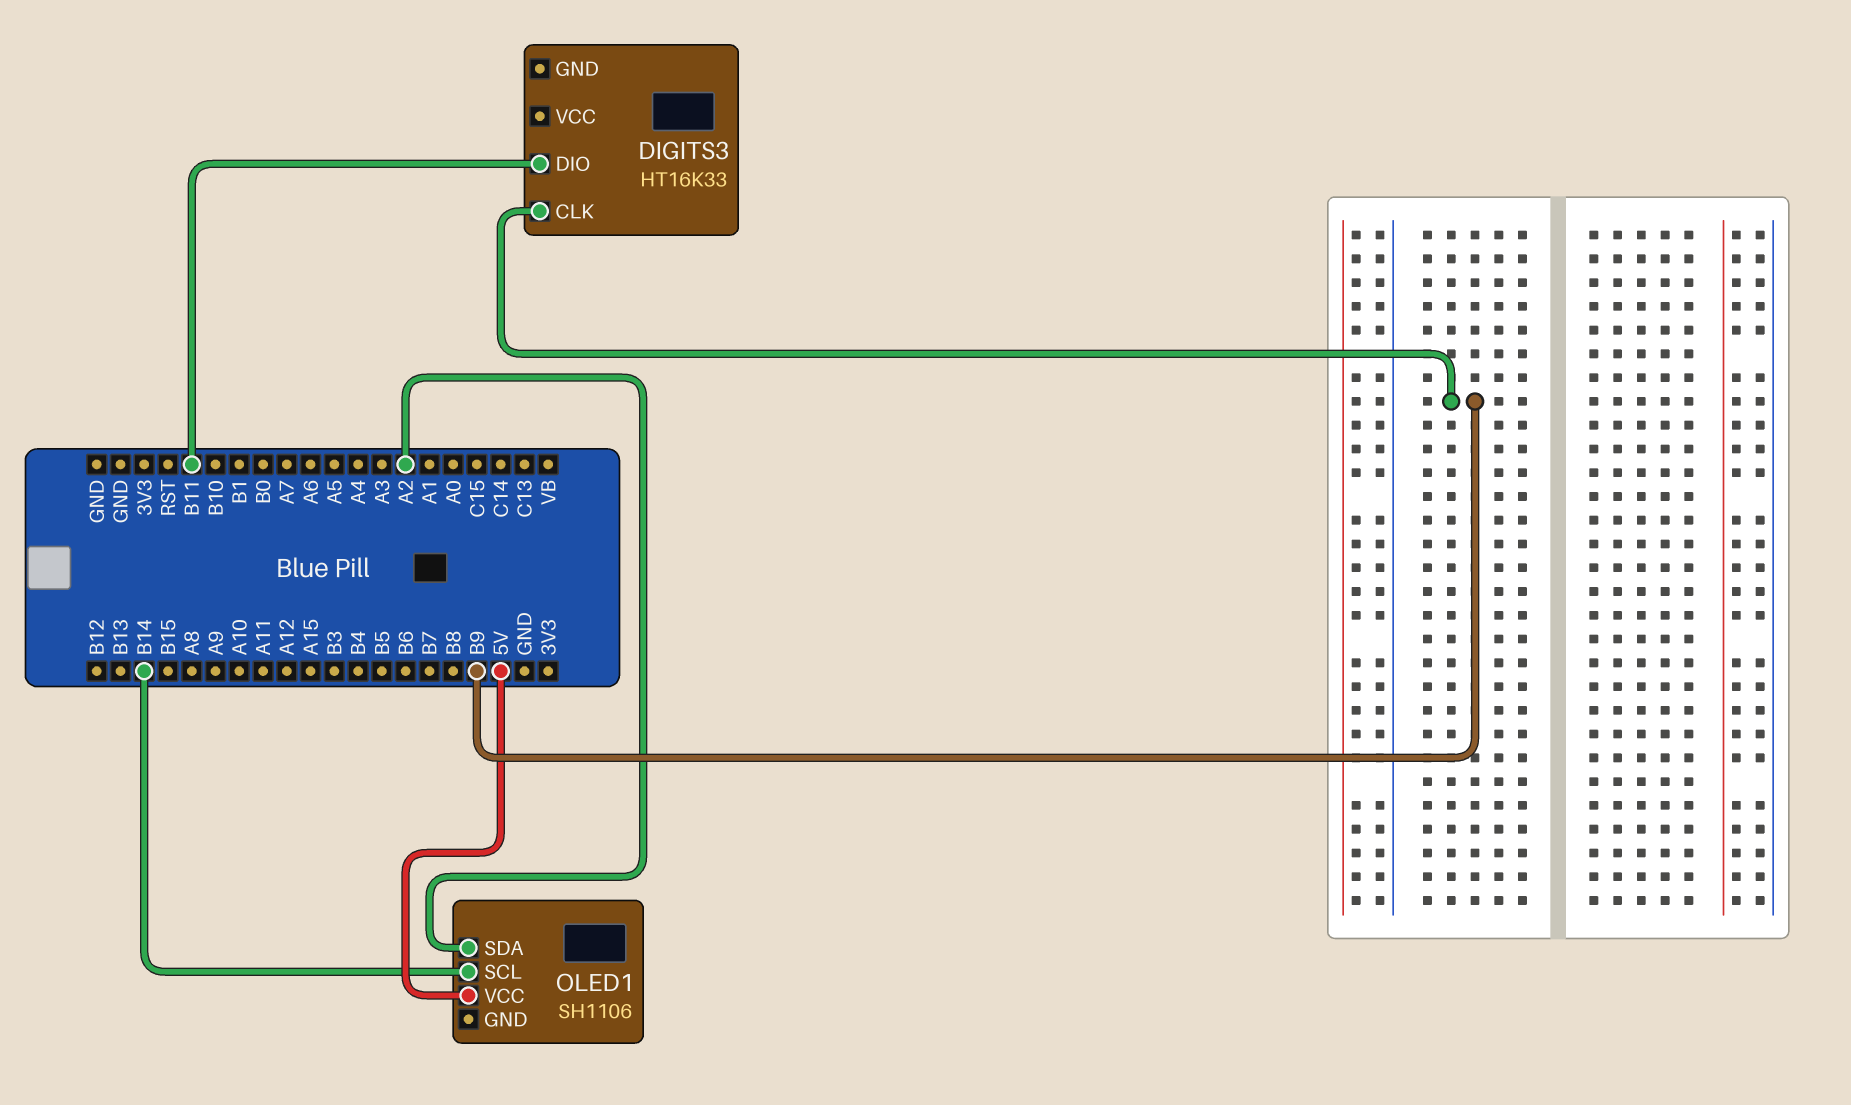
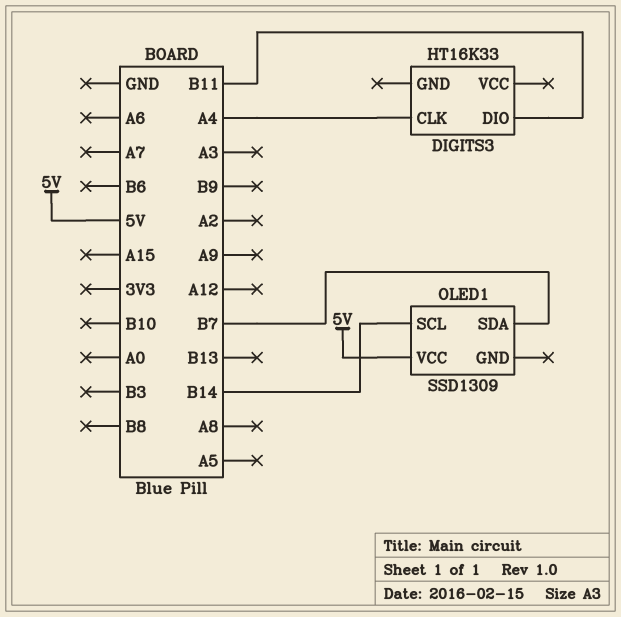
DIGITS3 pin CLK: B9 -> A4
OLED1: SH1106 -> SSD1309
OLED1 pin SDA: A2 -> B7

